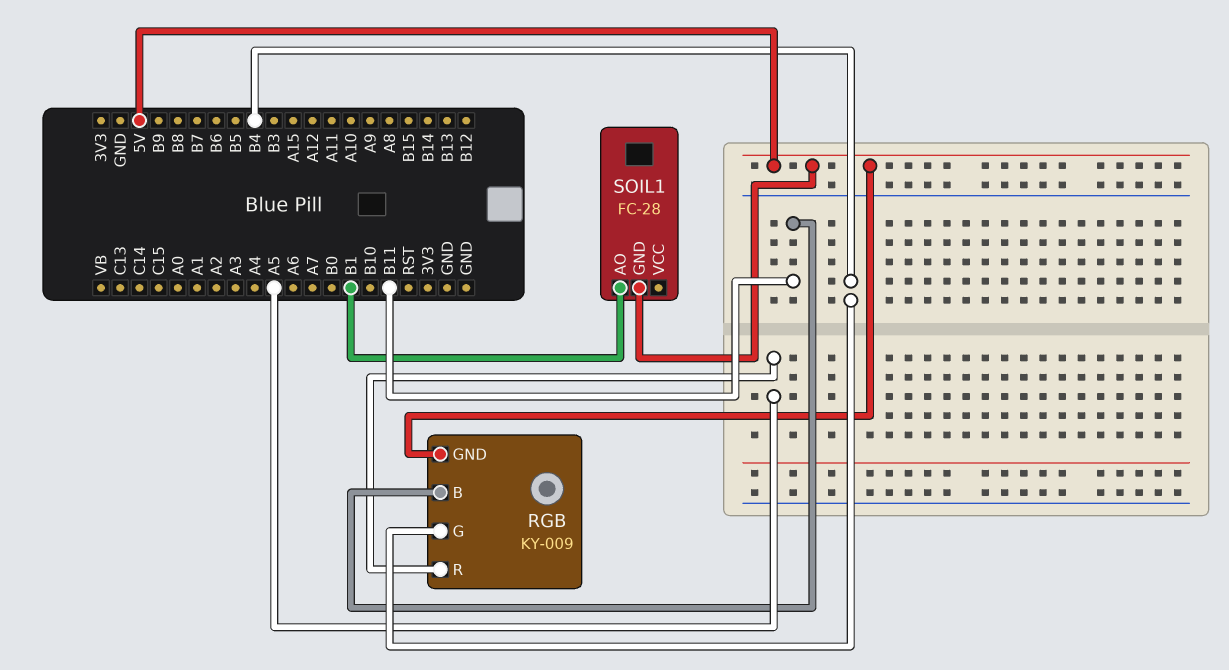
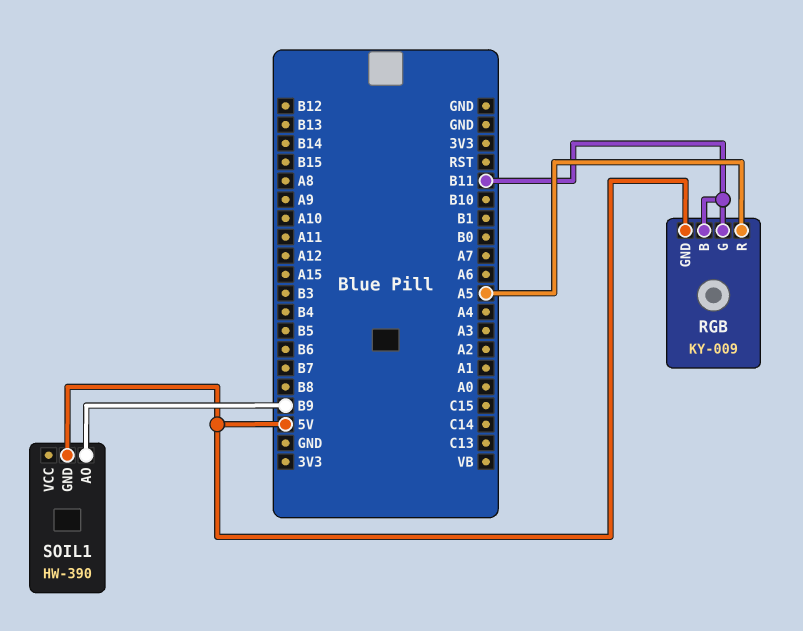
RGB pin G: B4 -> B11
SOIL1: FC-28 -> HW-390
SOIL1 pin AO: B1 -> B9

